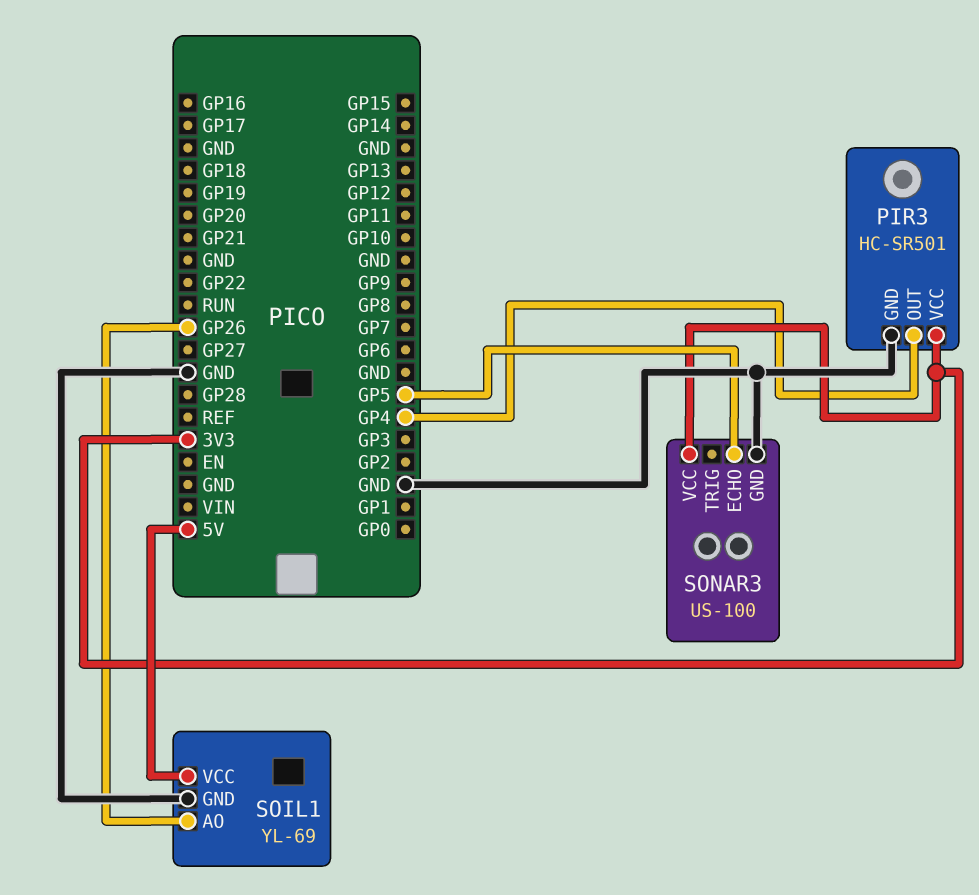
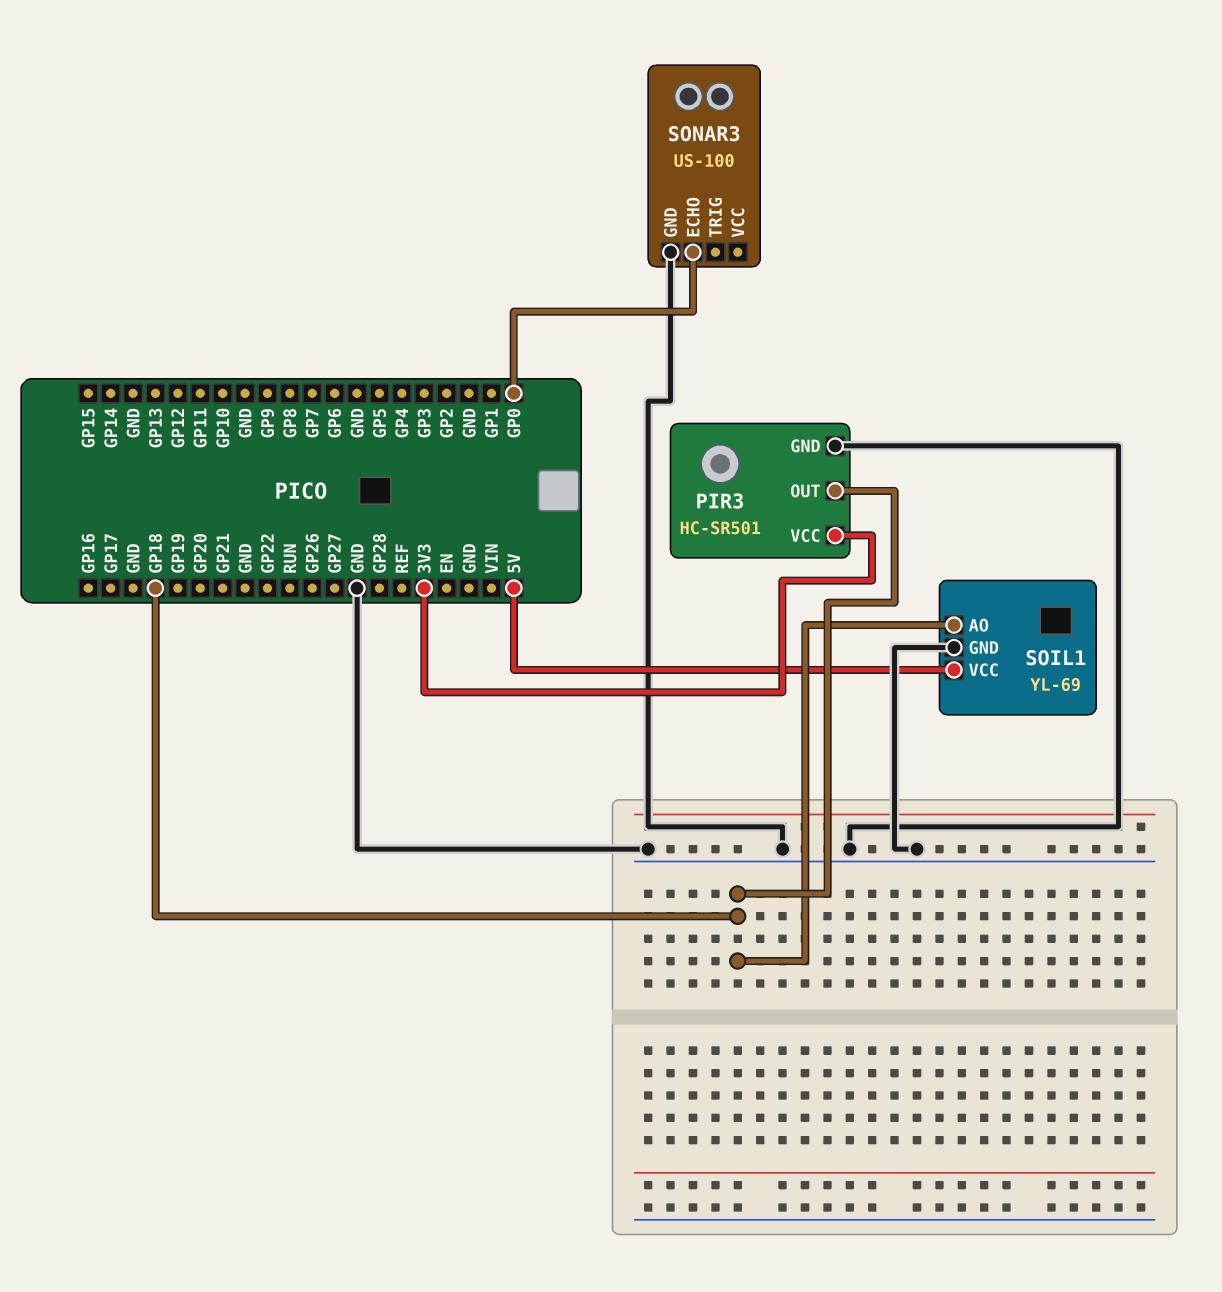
PIR3 pin OUT: GP4 -> GP18
SOIL1 pin AO: GP26 -> GP18
SONAR3 pin ECHO: GP5 -> GP0
SONAR3 pin VCC: 3V3 -> none

